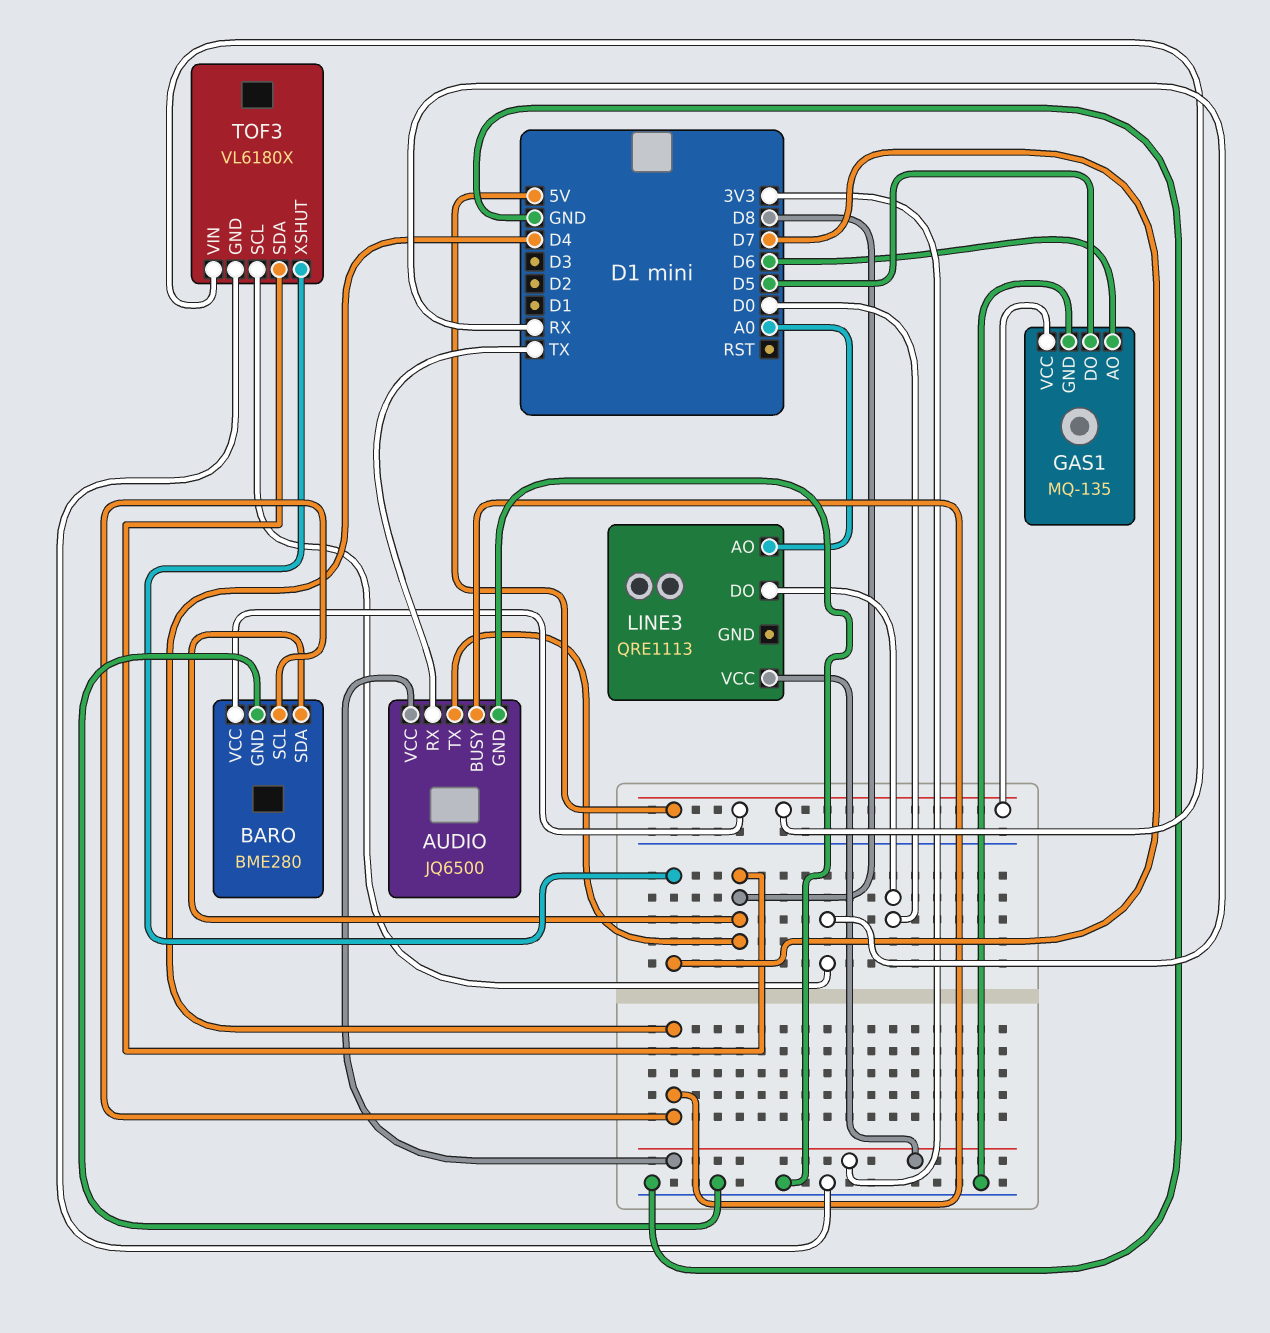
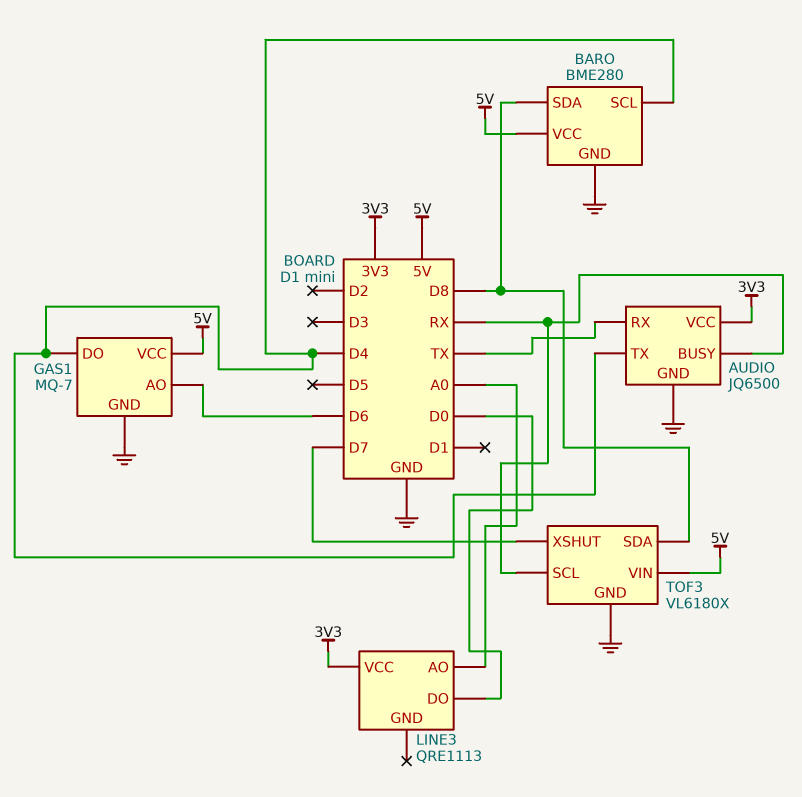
AUDIO pin BUSY: D4 -> RX
AUDIO pin TX: D8 -> D4
GAS1: MQ-135 -> MQ-7
GAS1 pin DO: D5 -> D4

